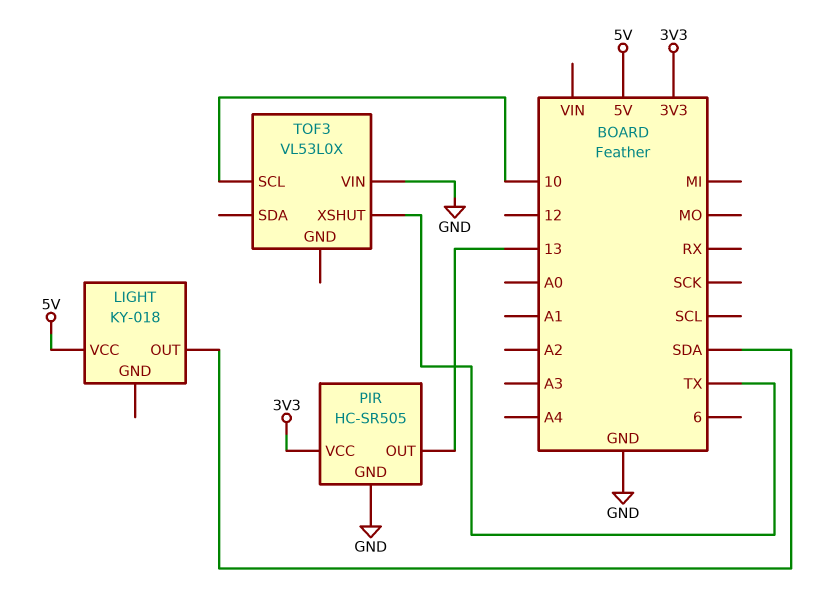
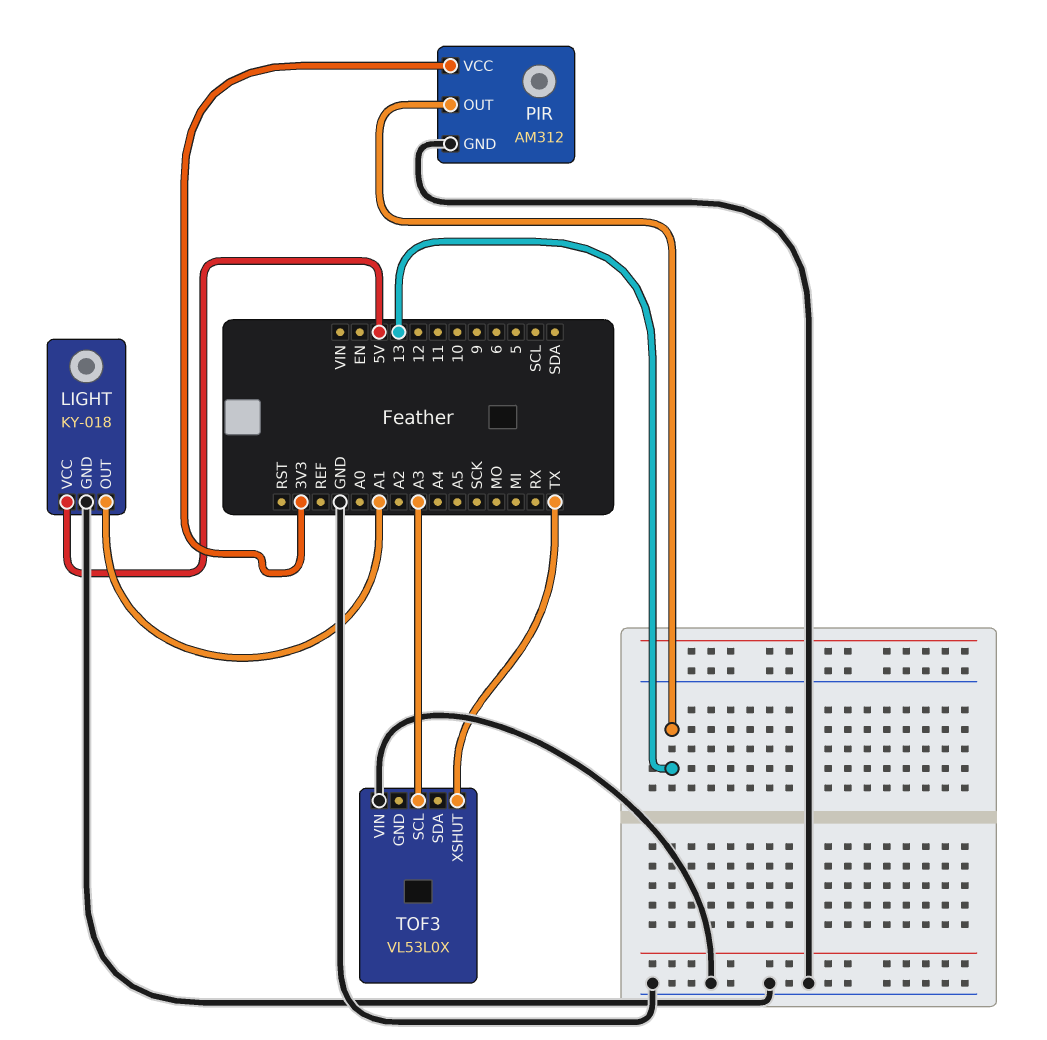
LIGHT pin GND: none -> GND
LIGHT pin OUT: SDA -> A1
PIR: HC-SR505 -> AM312
TOF3 pin SCL: 10 -> A3

